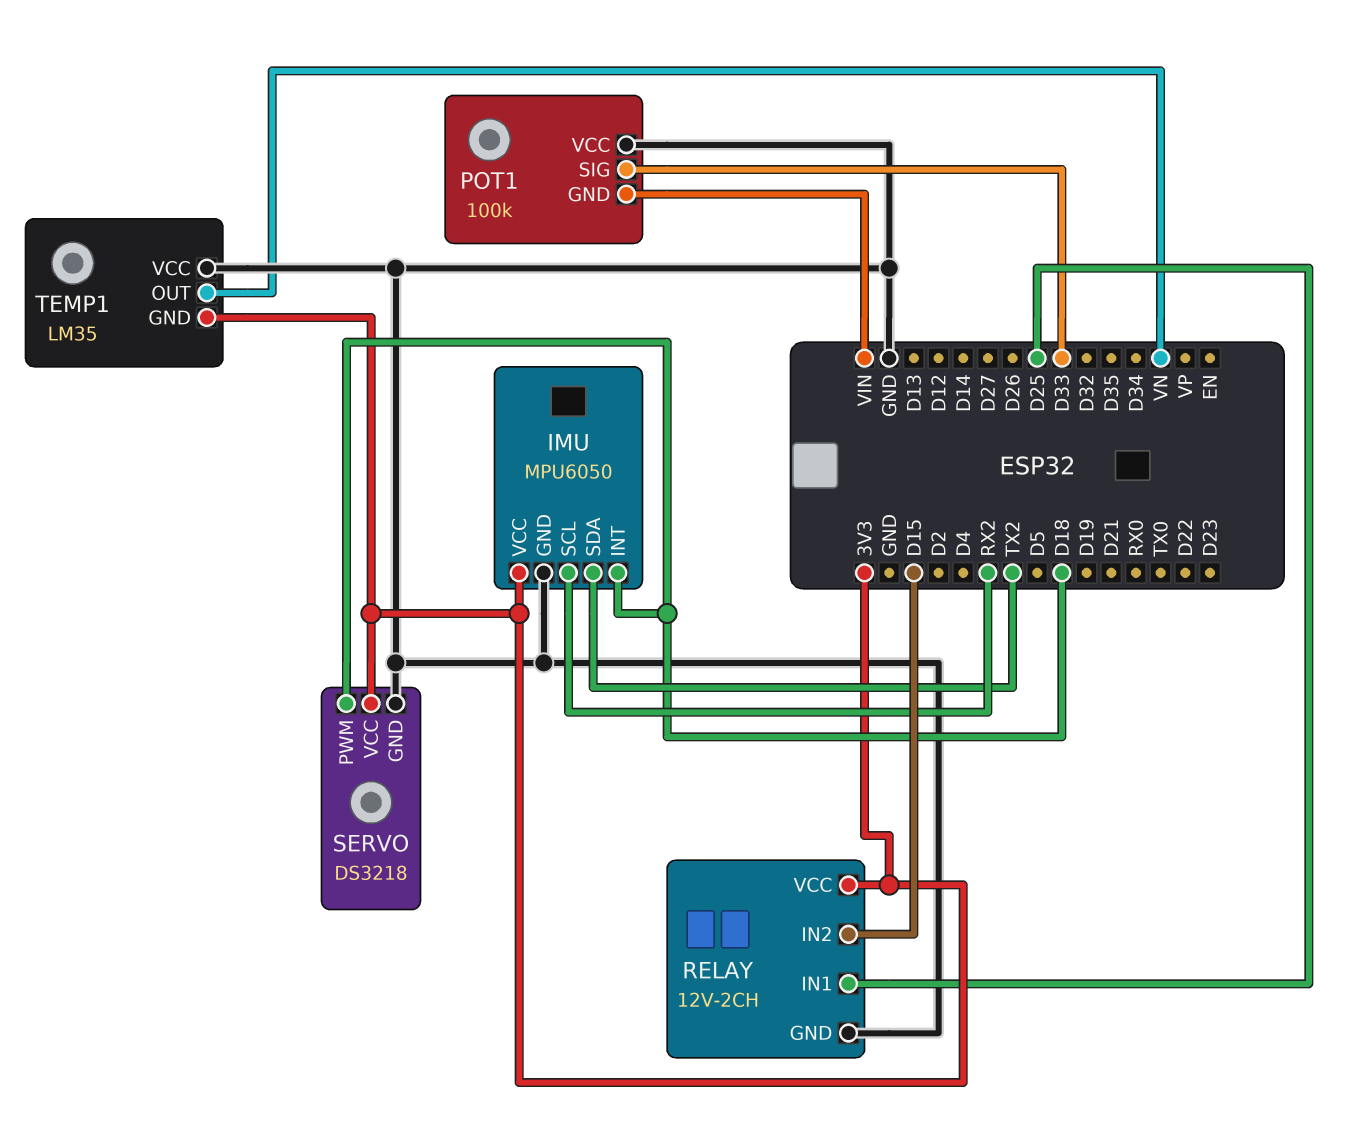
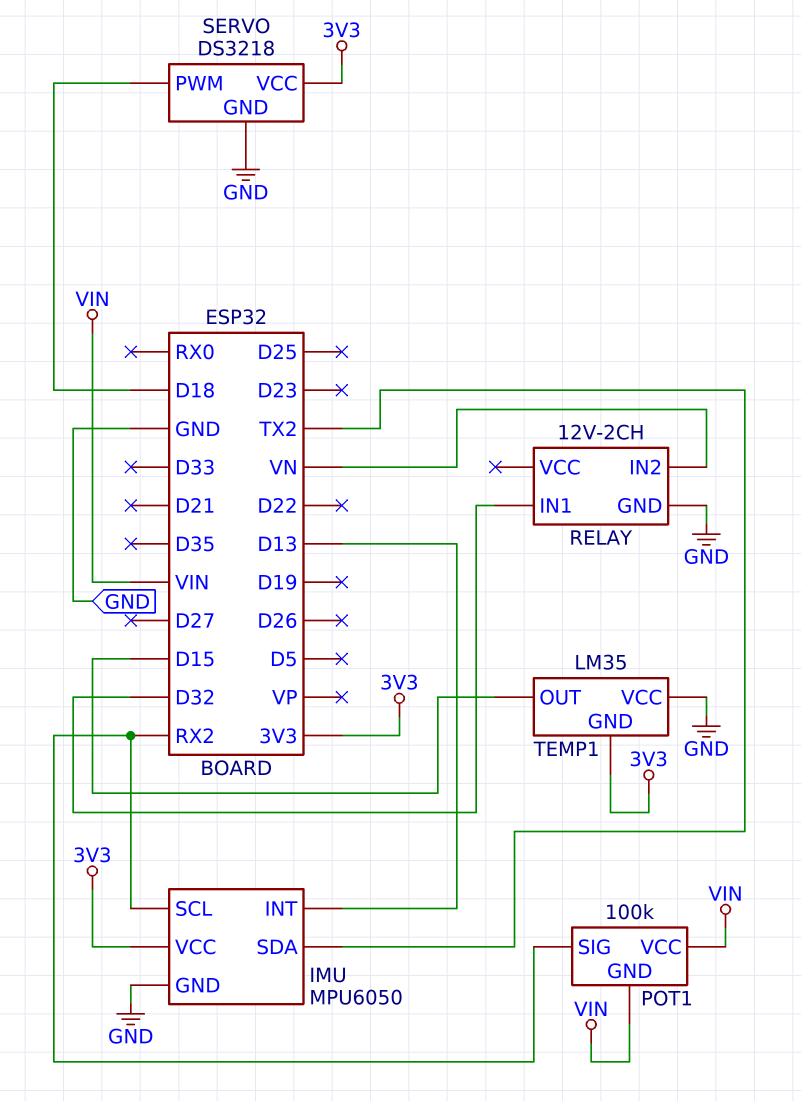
IMU pin INT: D18 -> D13
POT1 pin SIG: D33 -> RX2
POT1 pin VCC: GND -> VIN
RELAY pin IN1: D25 -> D32
RELAY pin IN2: D15 -> VN
RELAY pin VCC: 3V3 -> none
TEMP1 pin OUT: VN -> D15

